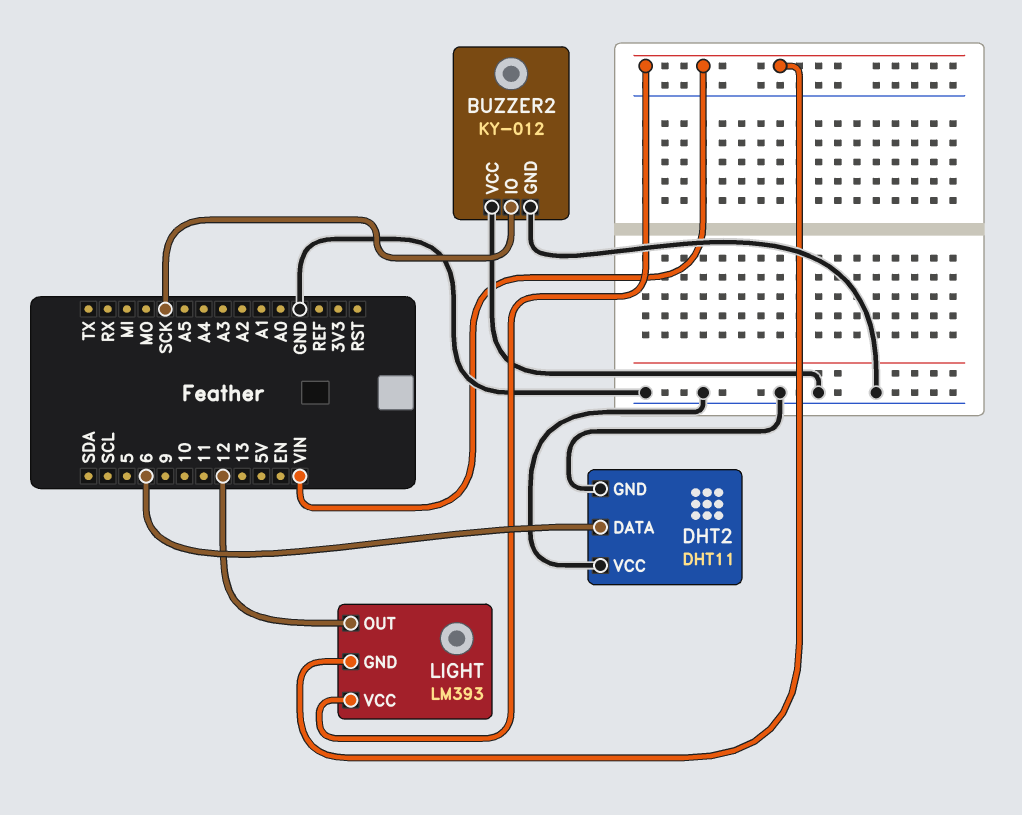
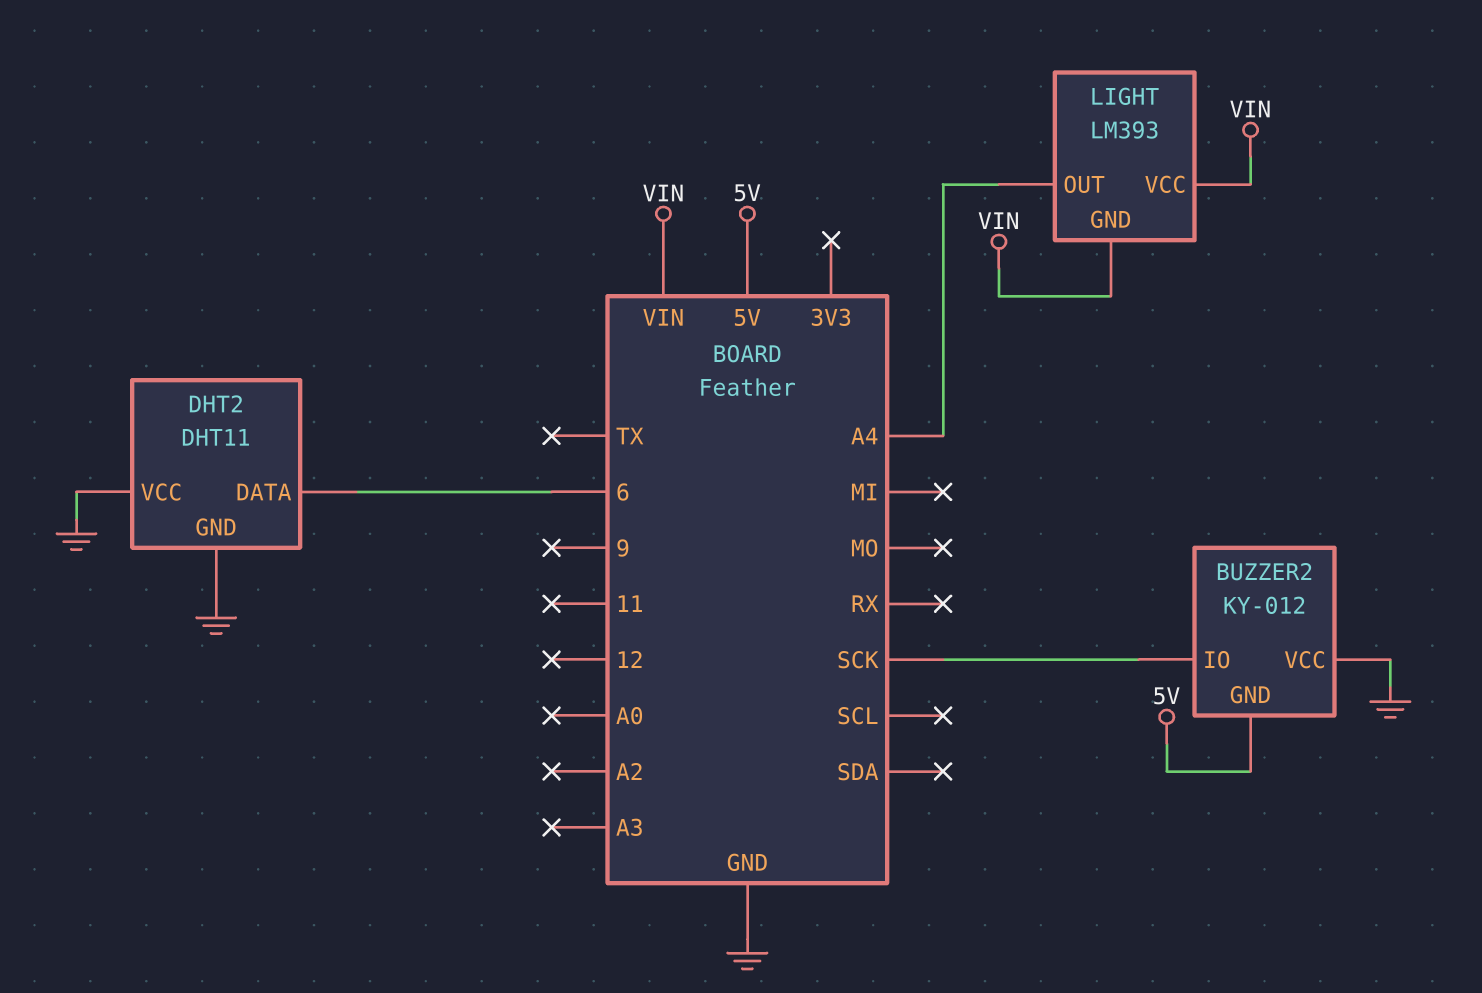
BUZZER2 pin GND: GND -> 5V
LIGHT pin OUT: 12 -> A4

